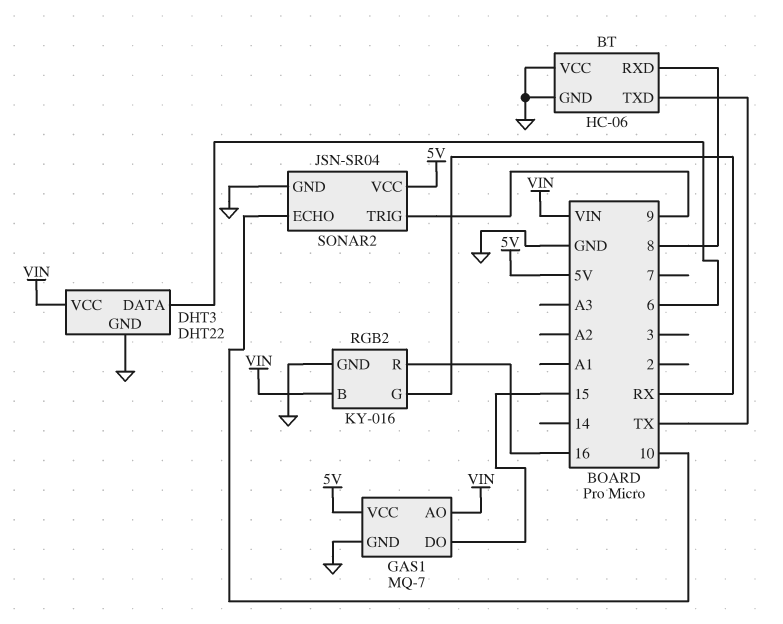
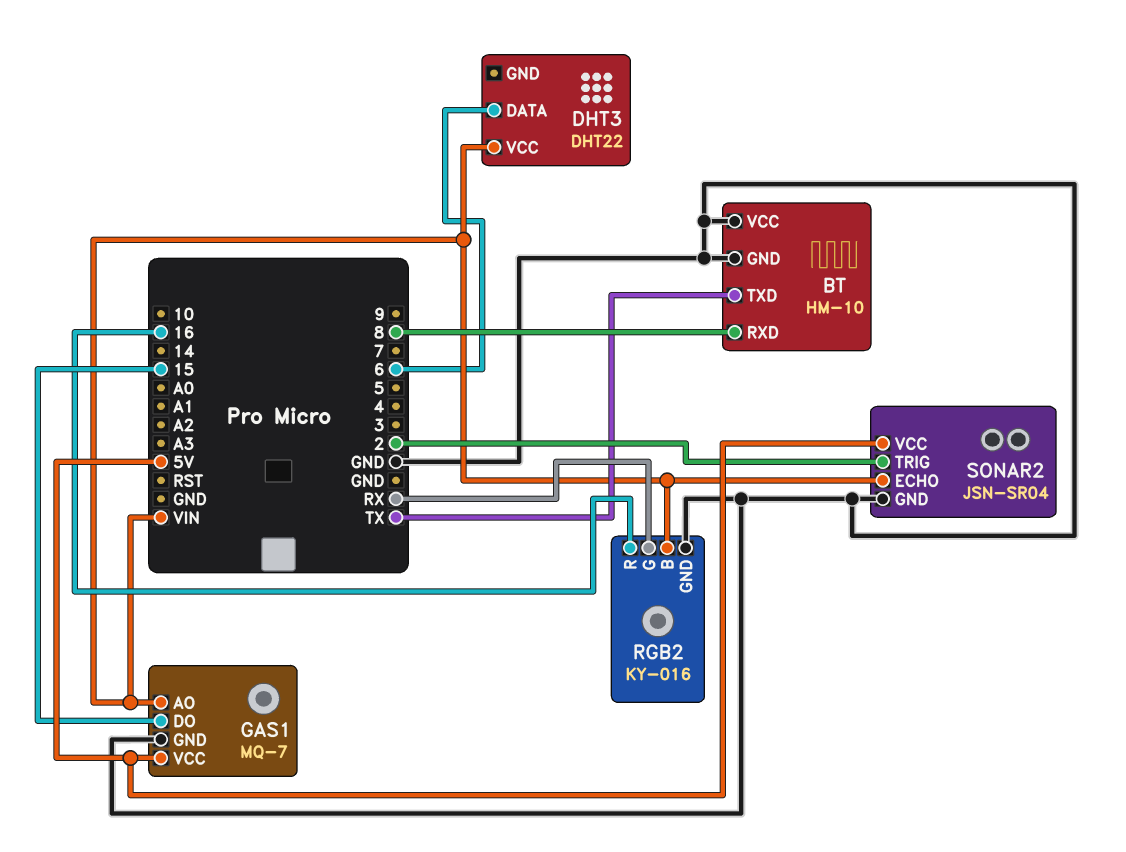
BT: HC-06 -> HM-10
DHT3 pin GND: GND -> none
SONAR2 pin ECHO: 10 -> VIN
SONAR2 pin TRIG: 9 -> 2

